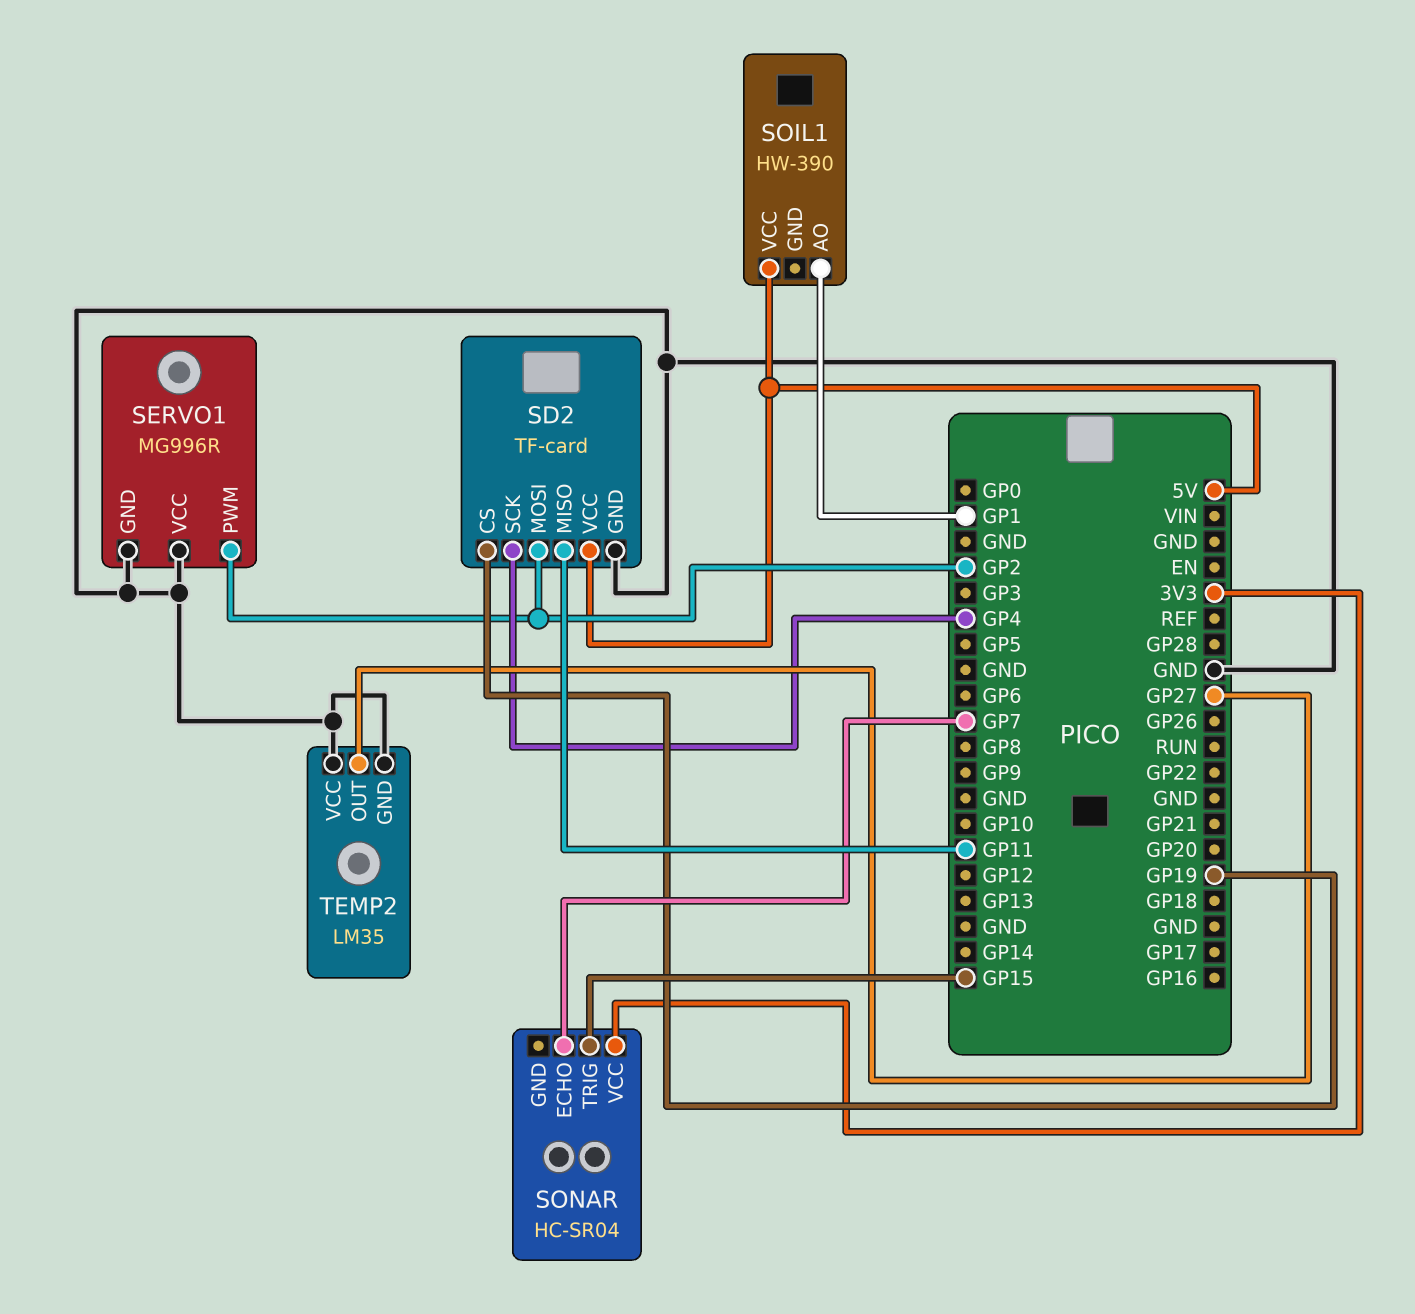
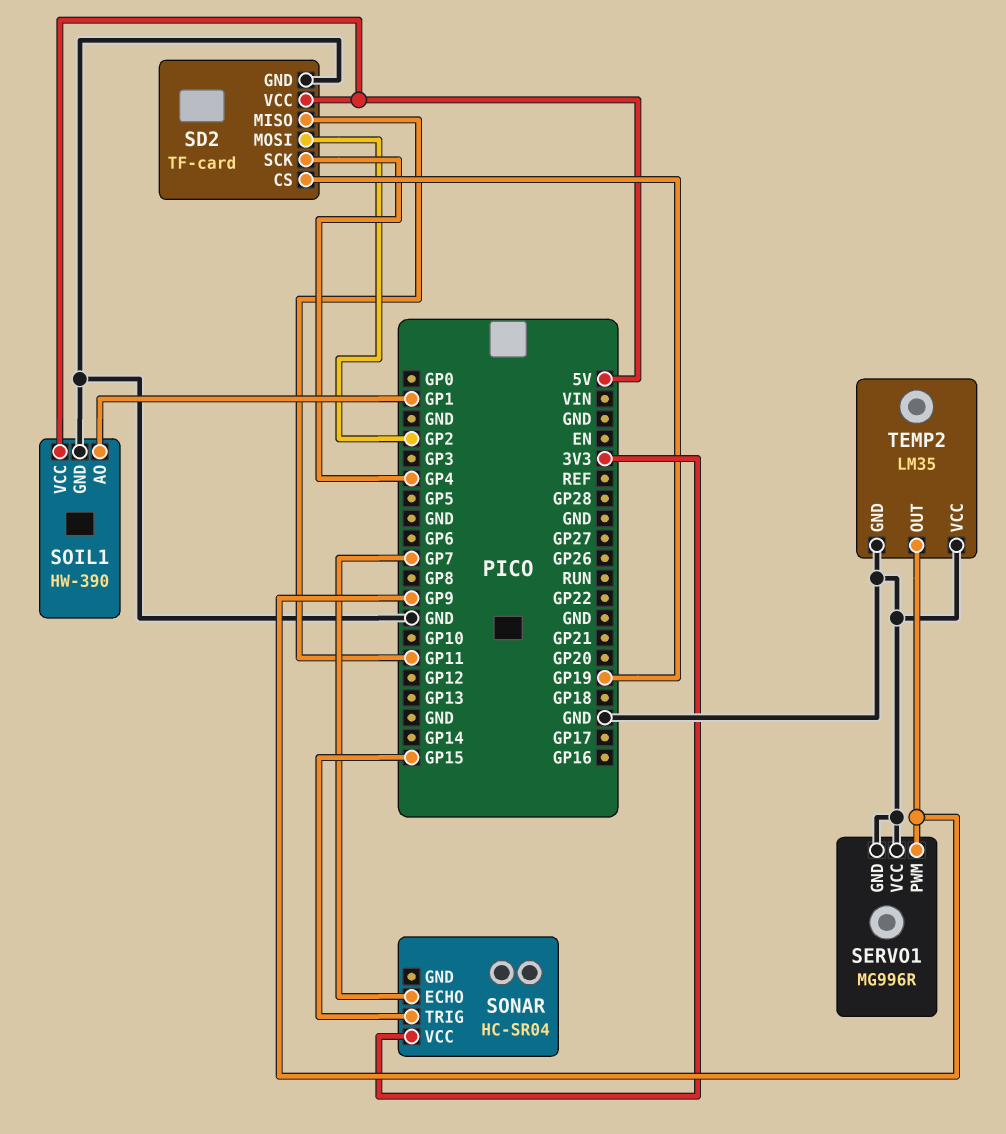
SERVO1 pin PWM: GP2 -> GP9
SOIL1 pin GND: none -> GND
TEMP2 pin OUT: GP27 -> GP9

